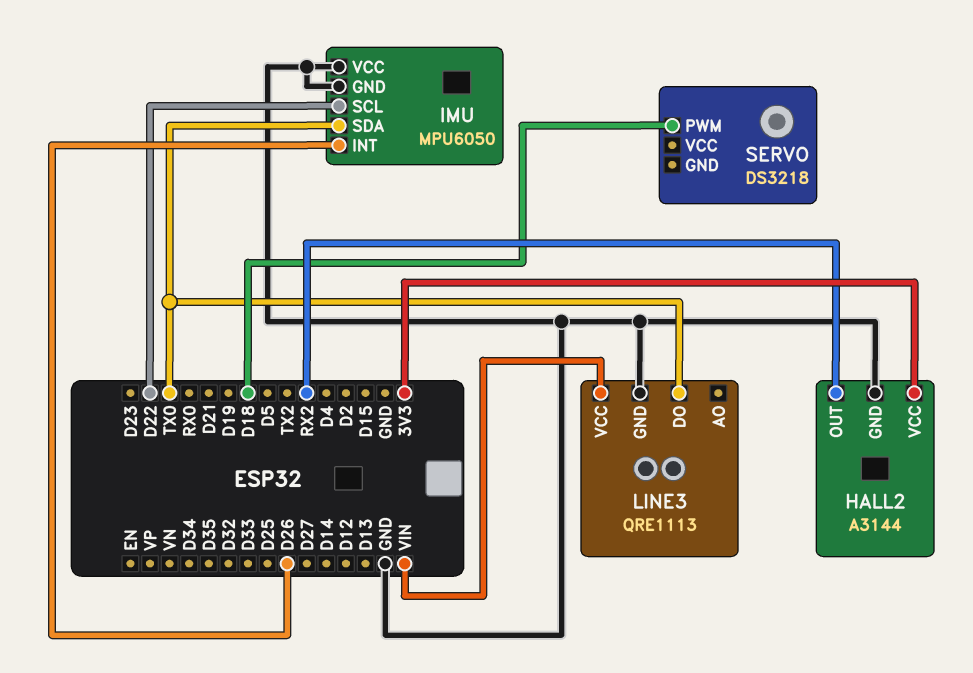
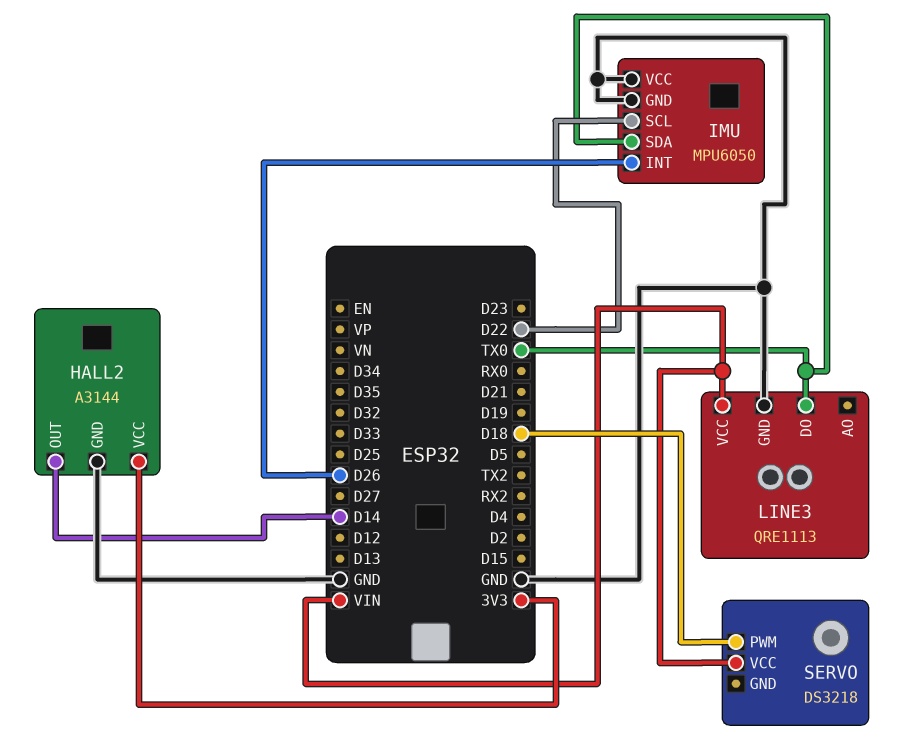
HALL2 pin OUT: RX2 -> D14
SERVO pin VCC: none -> VIN

